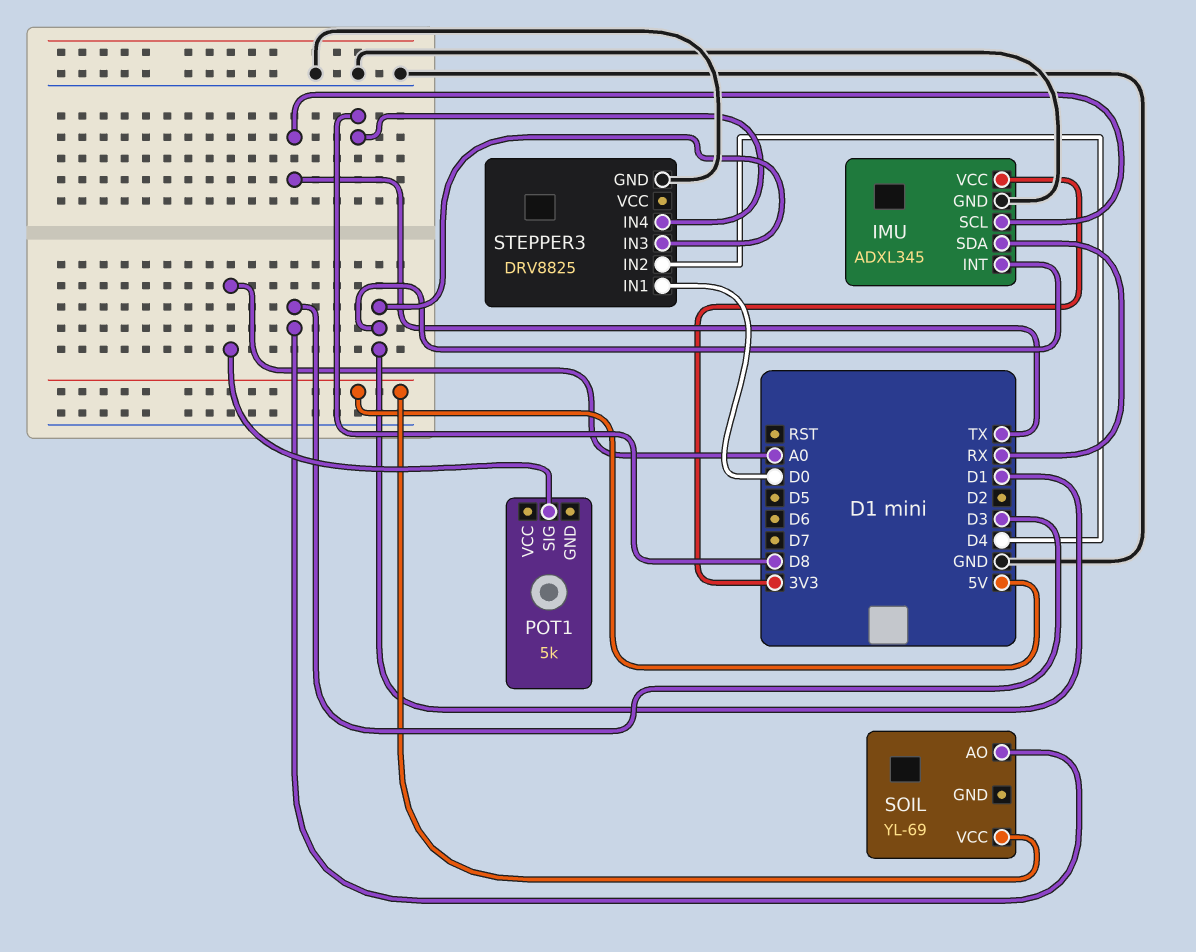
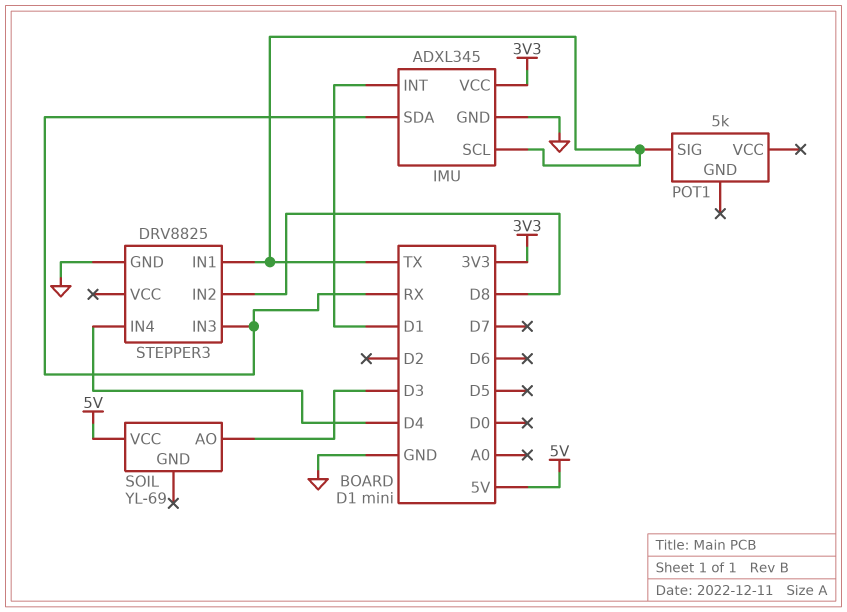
POT1 pin SIG: A0 -> TX
STEPPER3 pin IN1: D0 -> TX
STEPPER3 pin IN2: D4 -> D8
STEPPER3 pin IN3: D1 -> RX
STEPPER3 pin IN4: D8 -> D4

